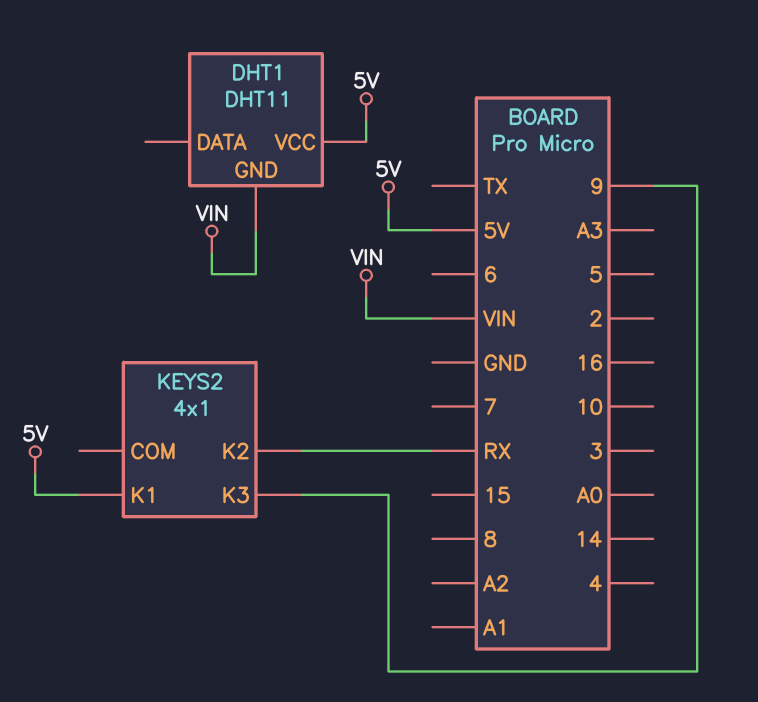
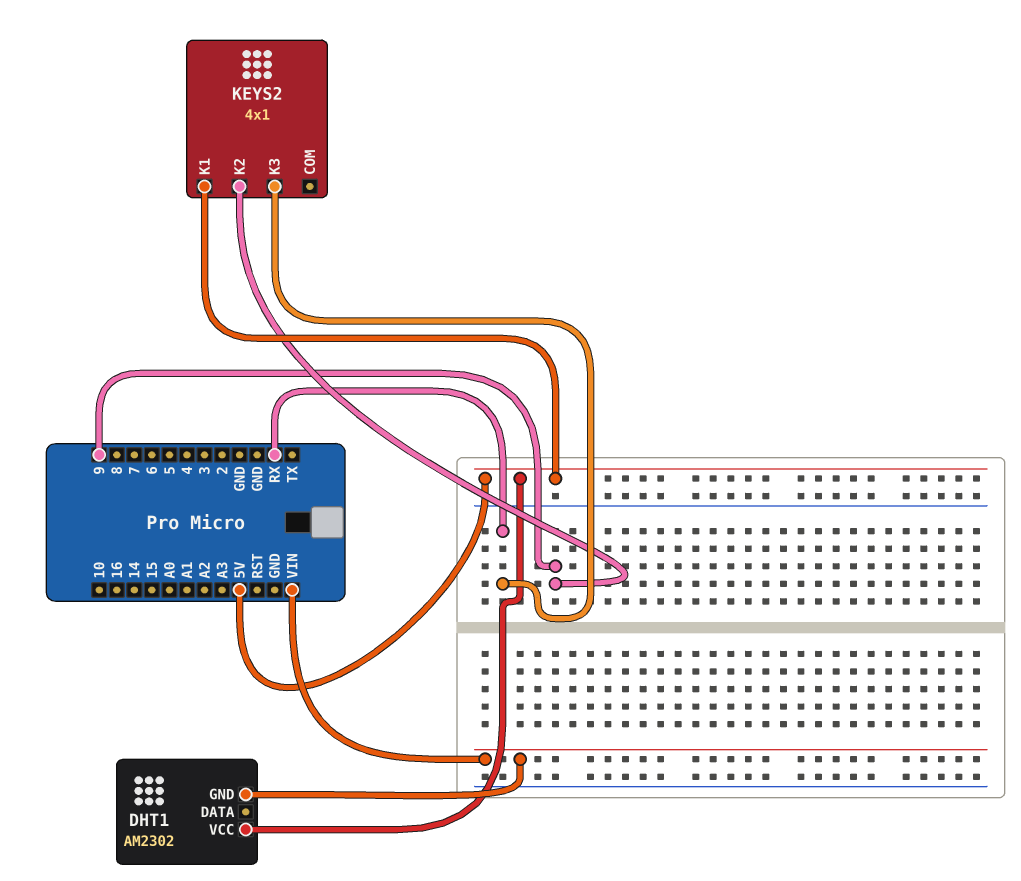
DHT1: DHT11 -> AM2302
KEYS2 pin K2: RX -> 9
KEYS2 pin K3: 9 -> RX

